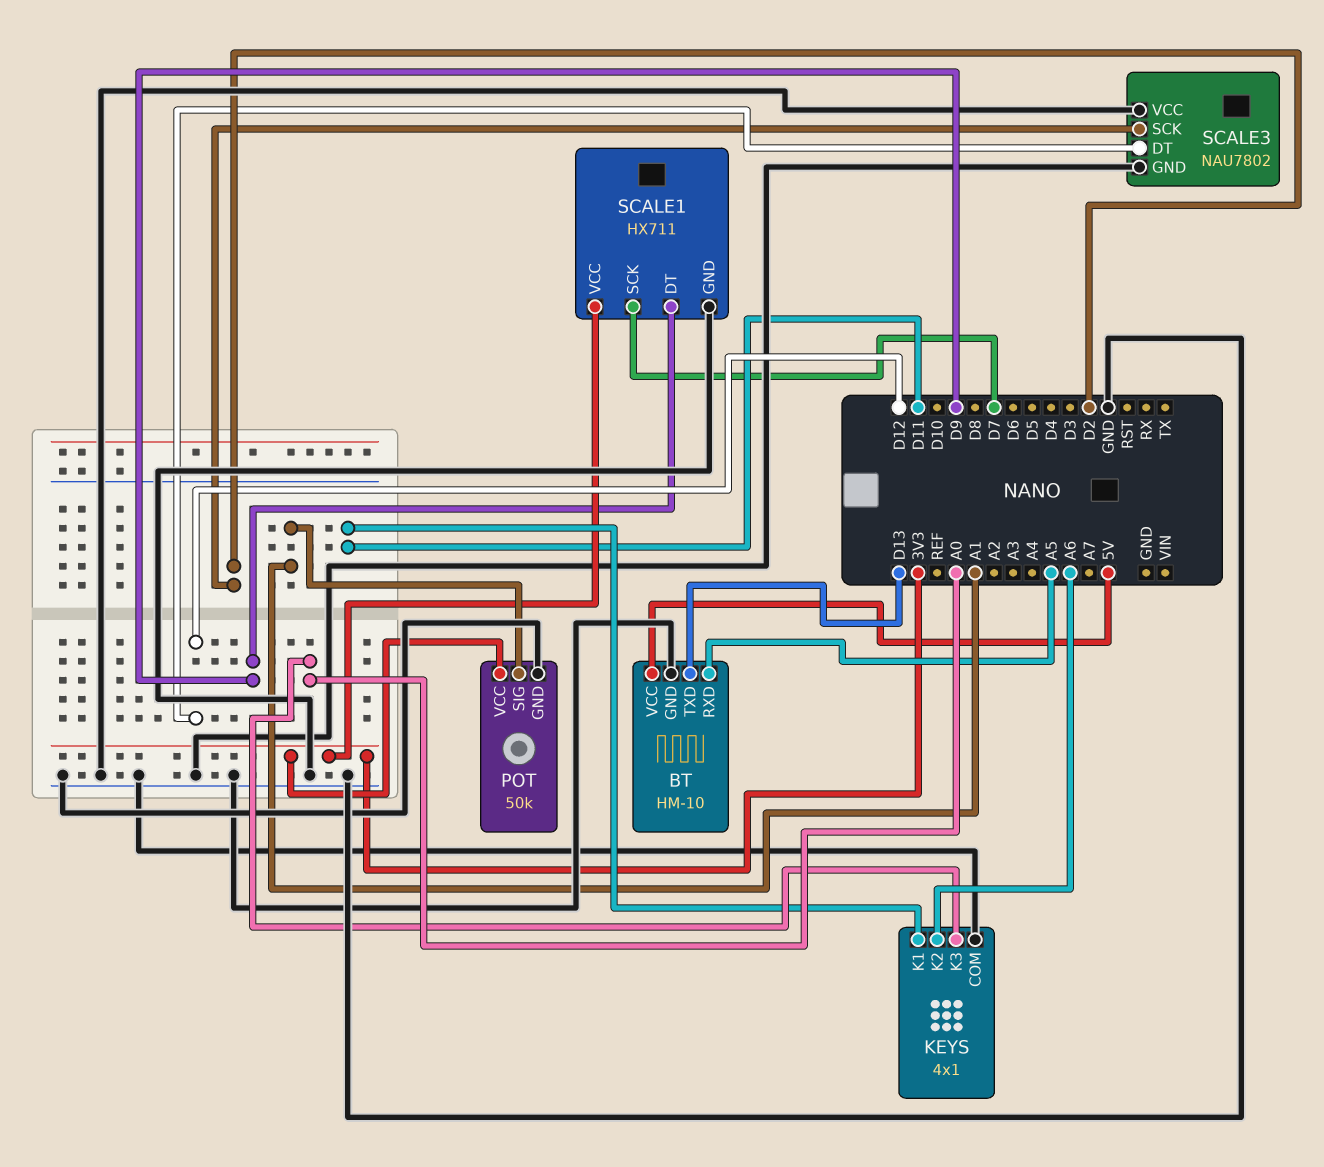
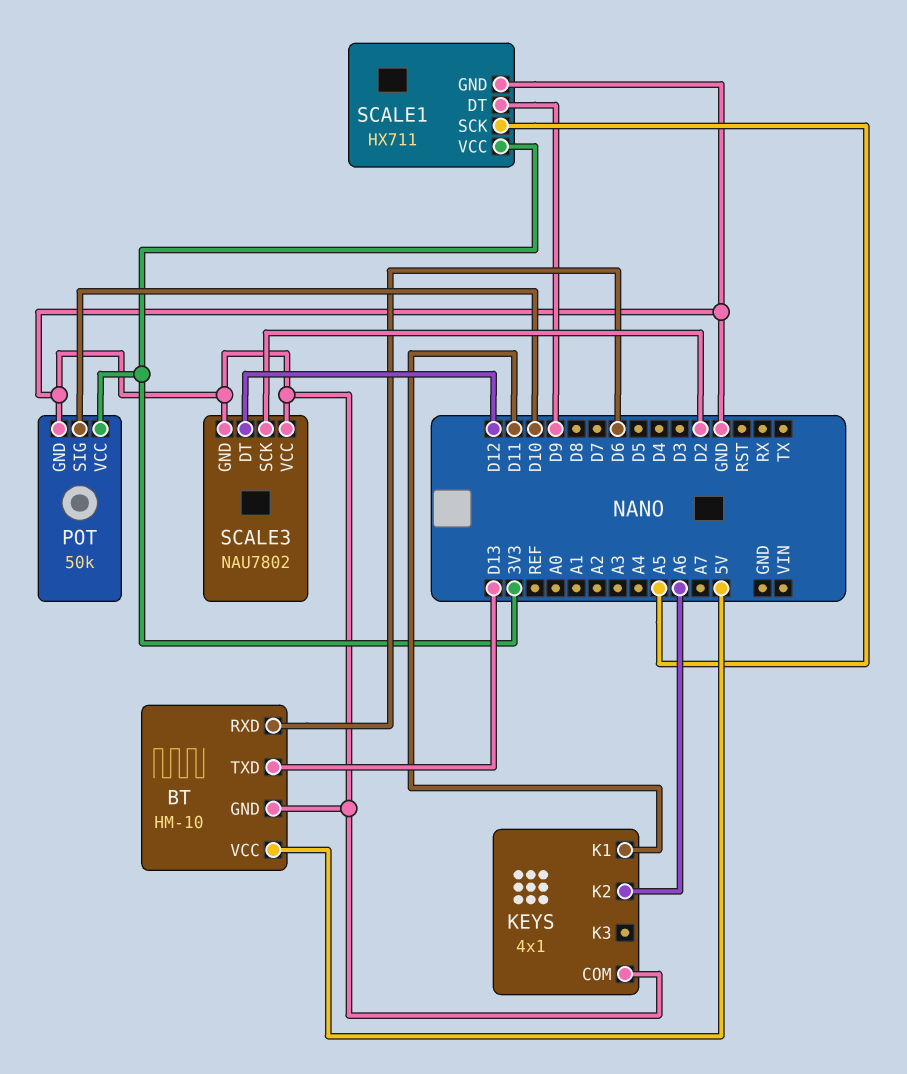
BT pin RXD: A5 -> D6
KEYS pin K3: A0 -> none
POT pin SIG: A1 -> D10
SCALE1 pin SCK: D7 -> A5

